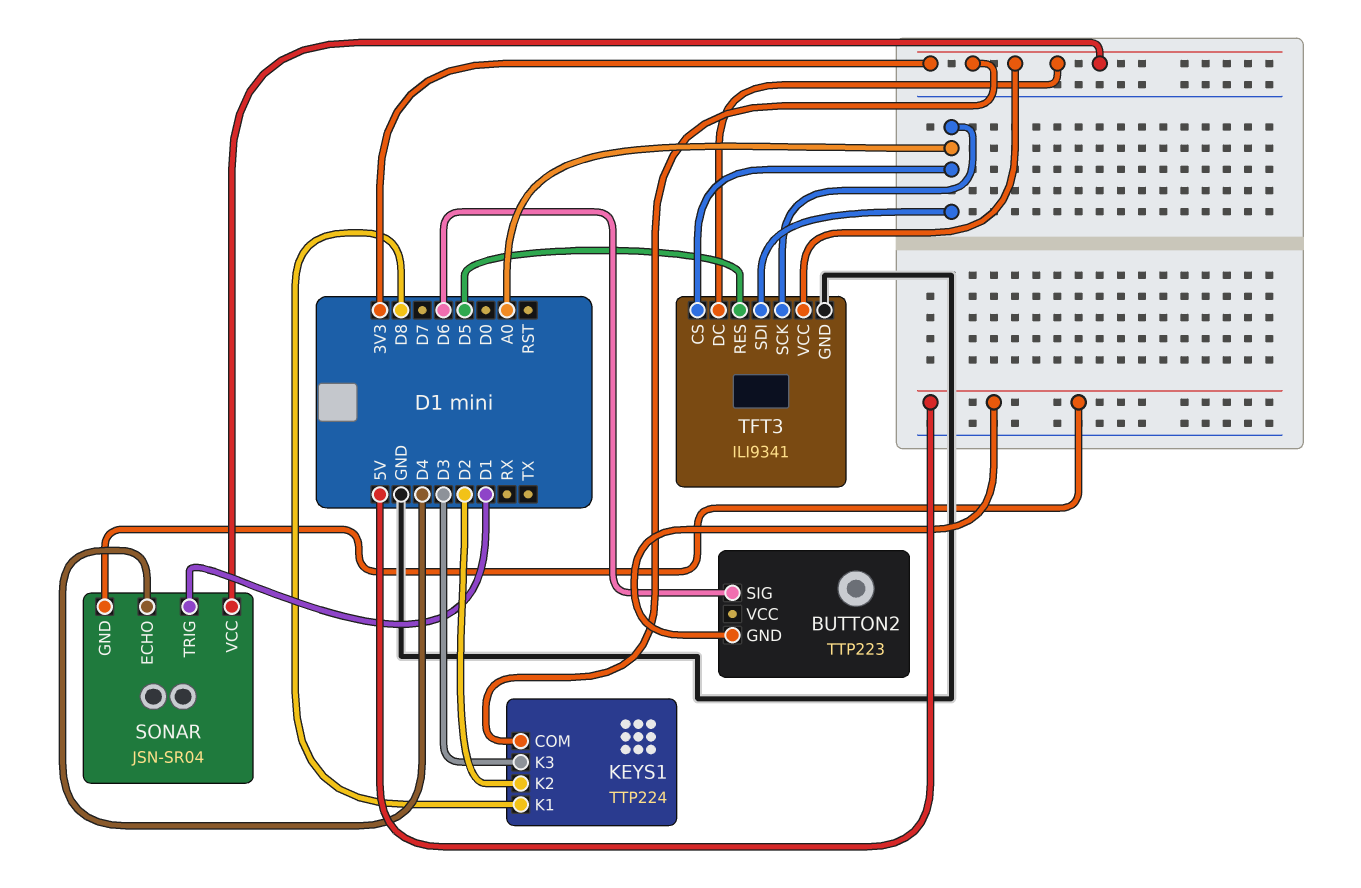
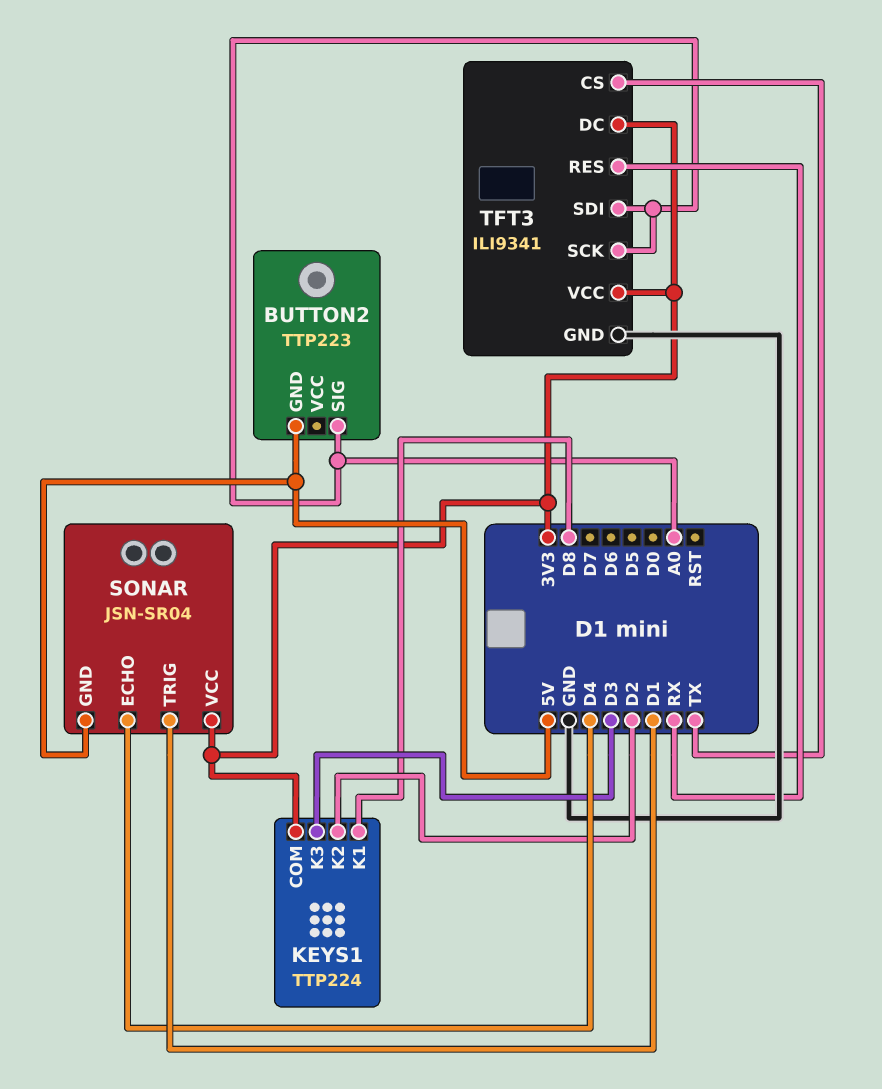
BUTTON2 pin SIG: D6 -> A0
TFT3 pin CS: A0 -> TX
TFT3 pin RES: D5 -> RX

